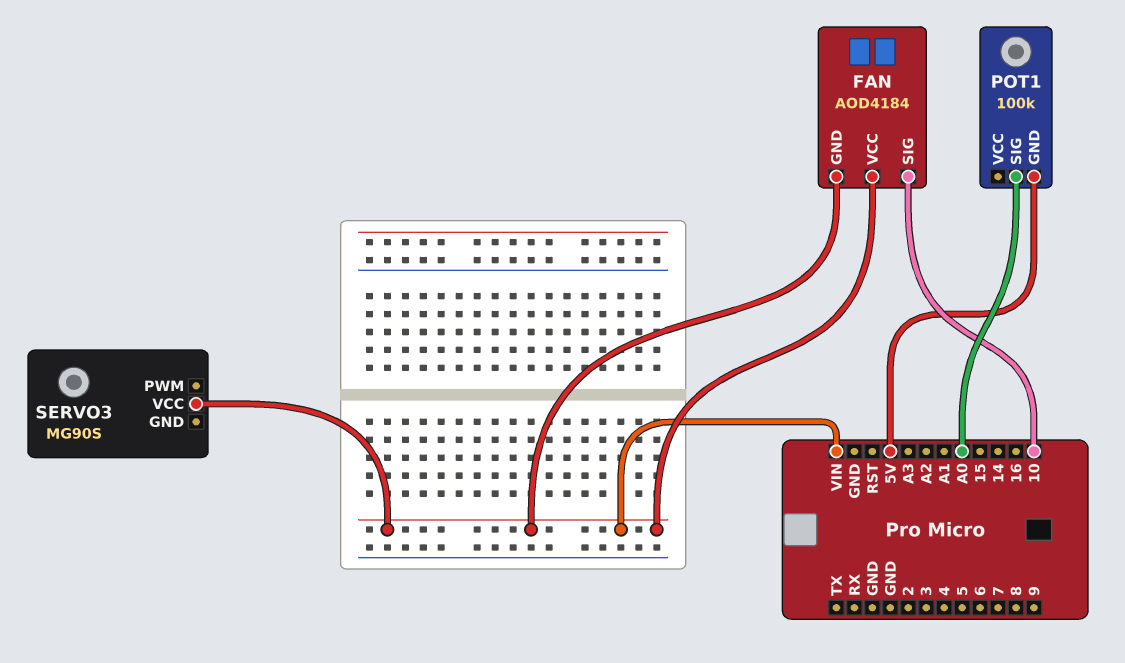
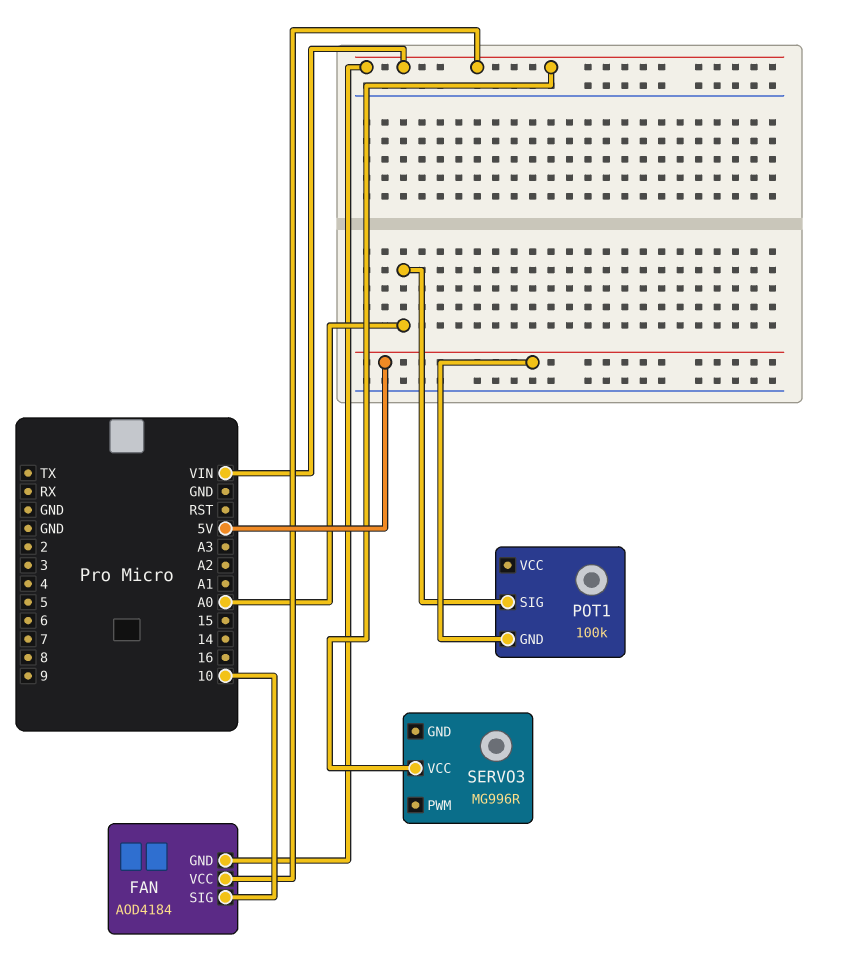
SERVO3: MG90S -> MG996R

